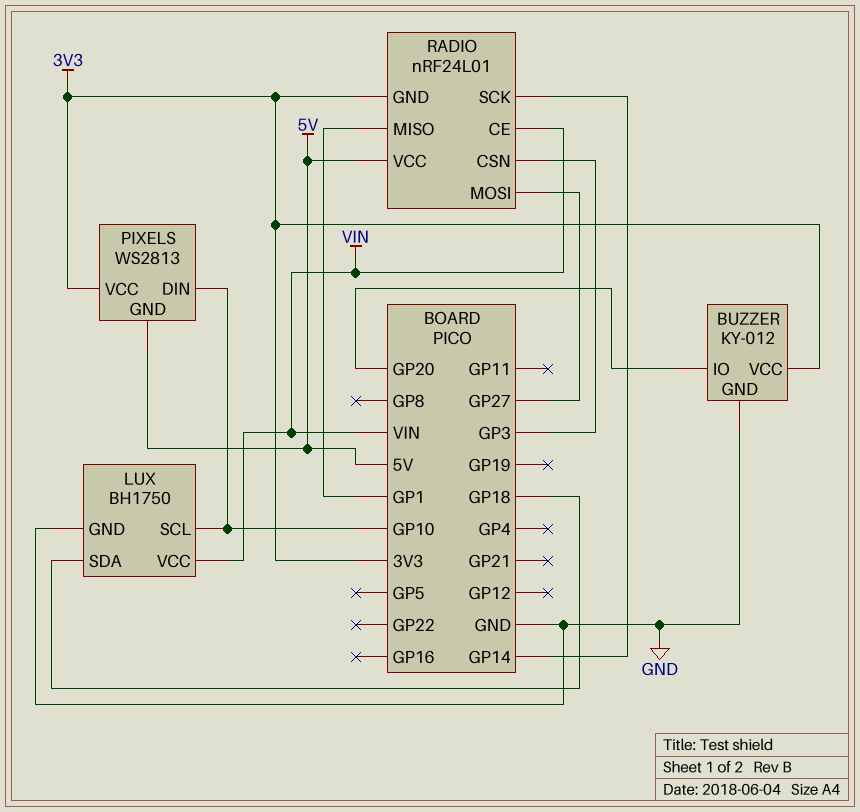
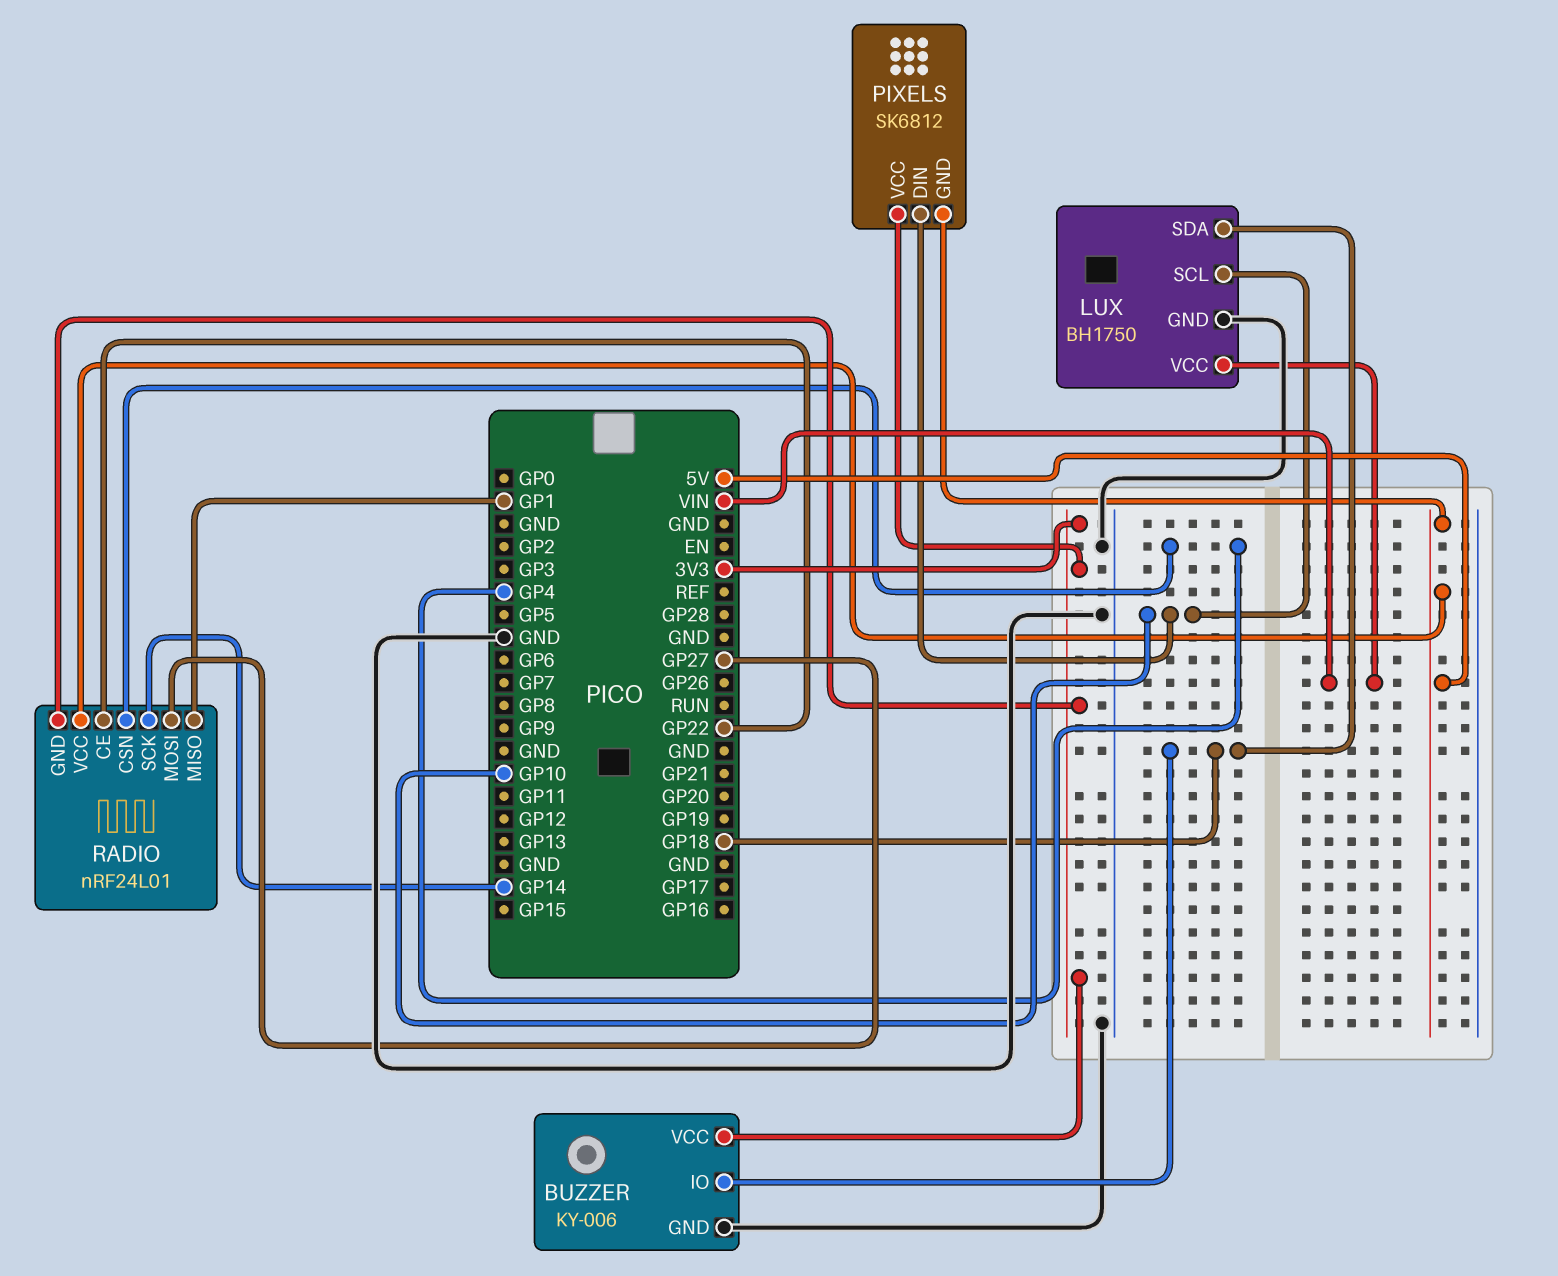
BUZZER: KY-012 -> KY-006
BUZZER pin IO: GP20 -> GP18
PIXELS: WS2813 -> SK6812
RADIO pin CE: VIN -> GP22
RADIO pin CSN: GP3 -> GP4

